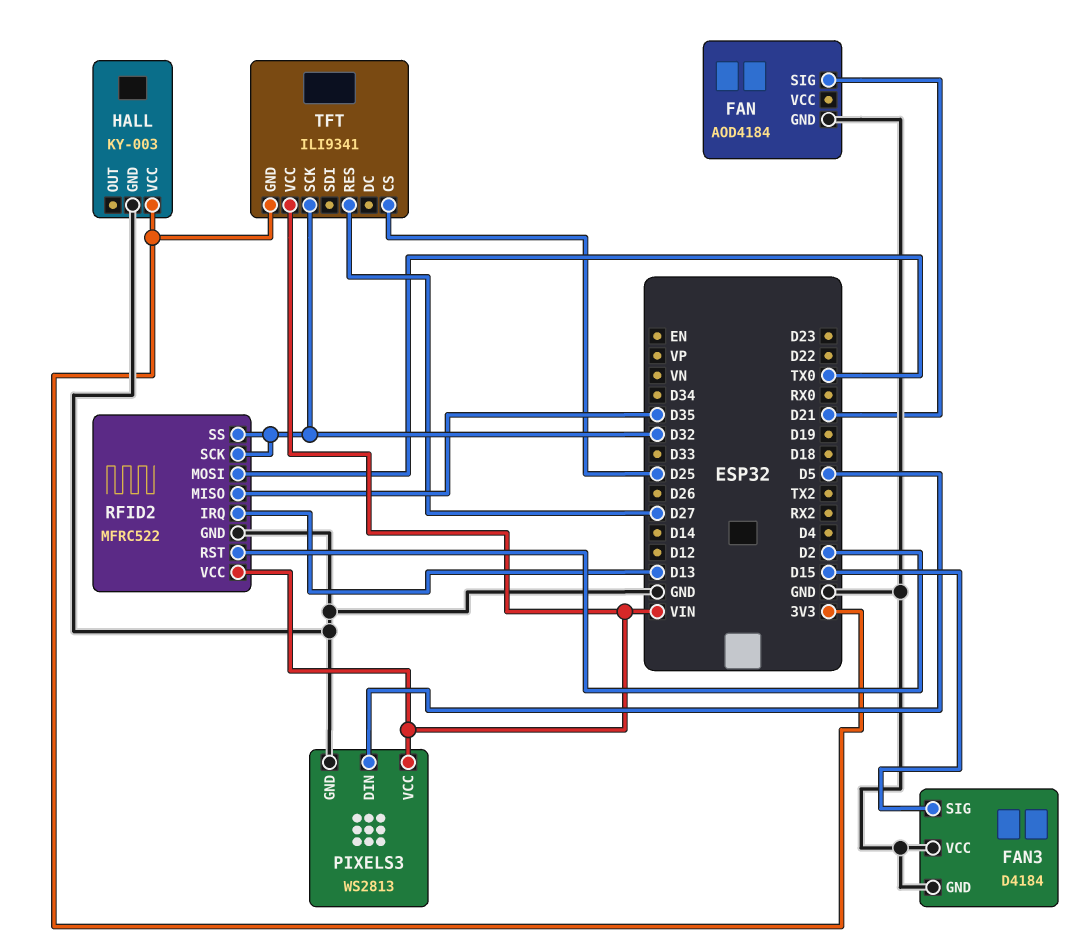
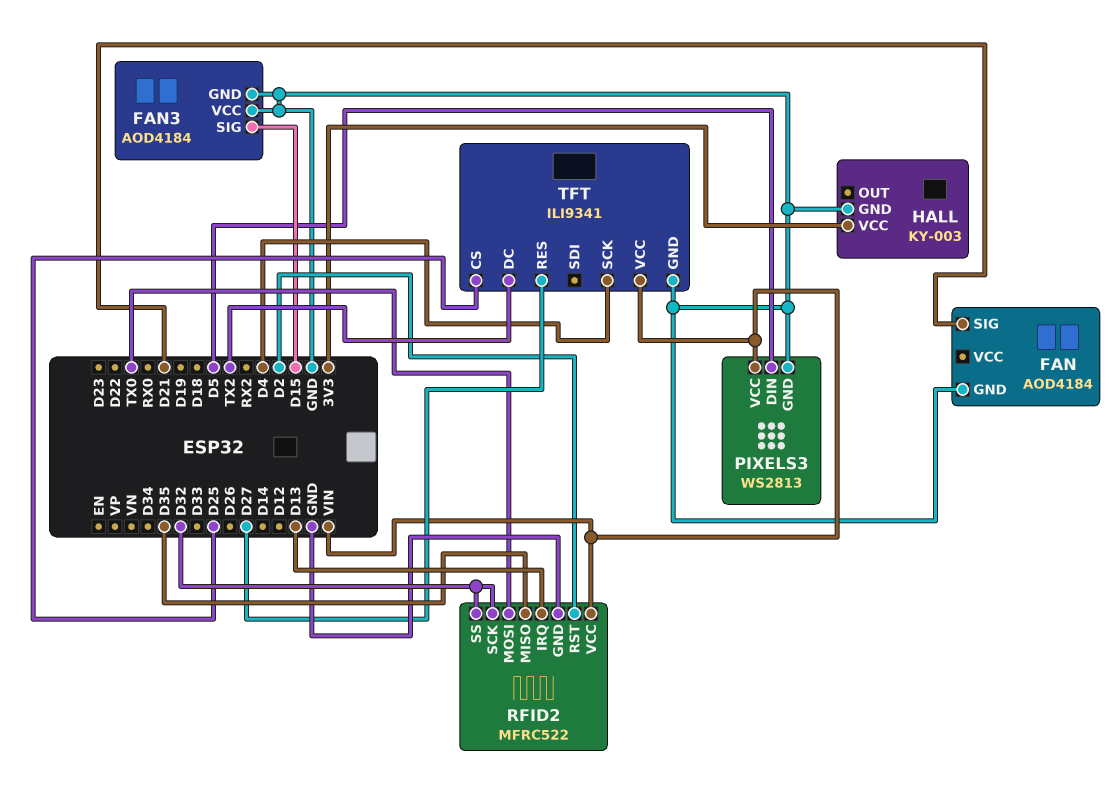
FAN3: D4184 -> AOD4184
TFT pin DC: none -> TX2
TFT pin GND: 3V3 -> GND
TFT pin SCK: D32 -> D4

